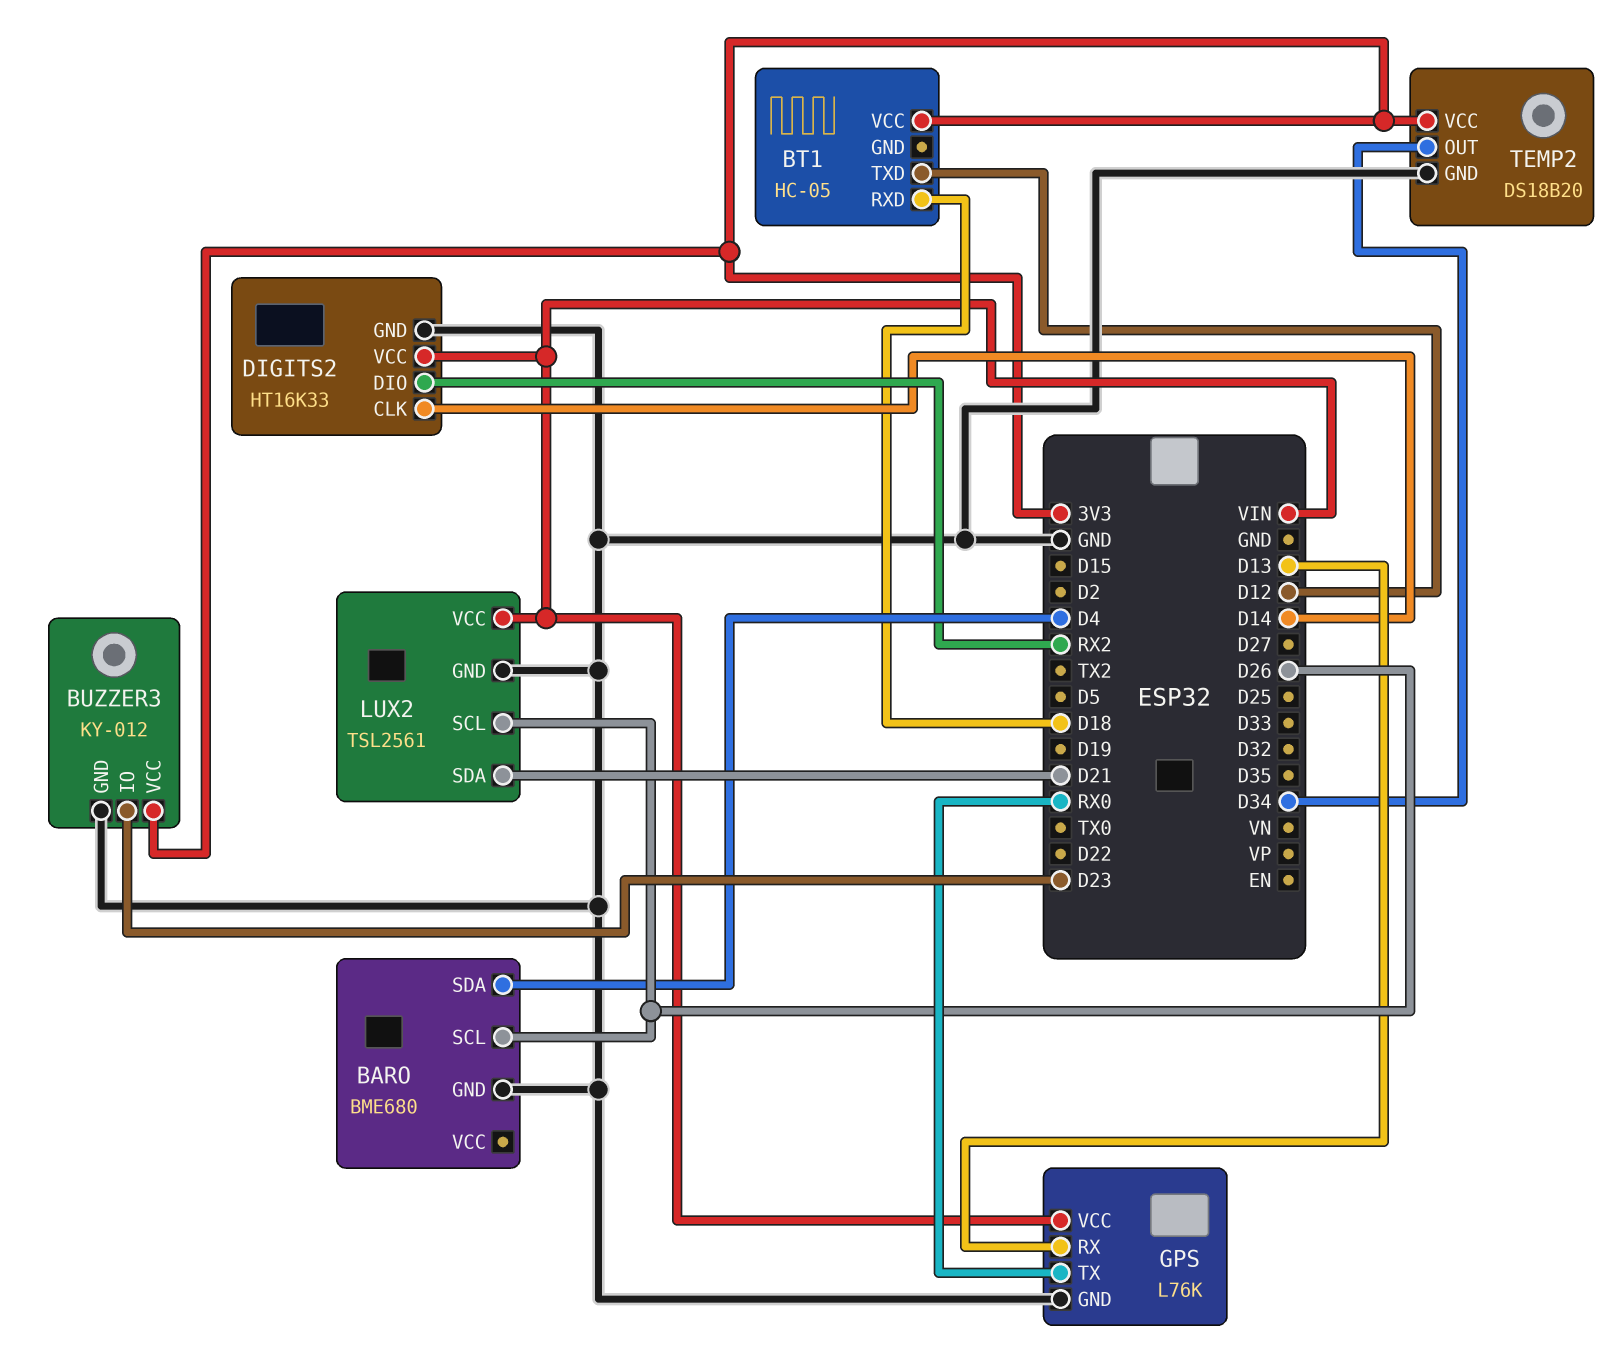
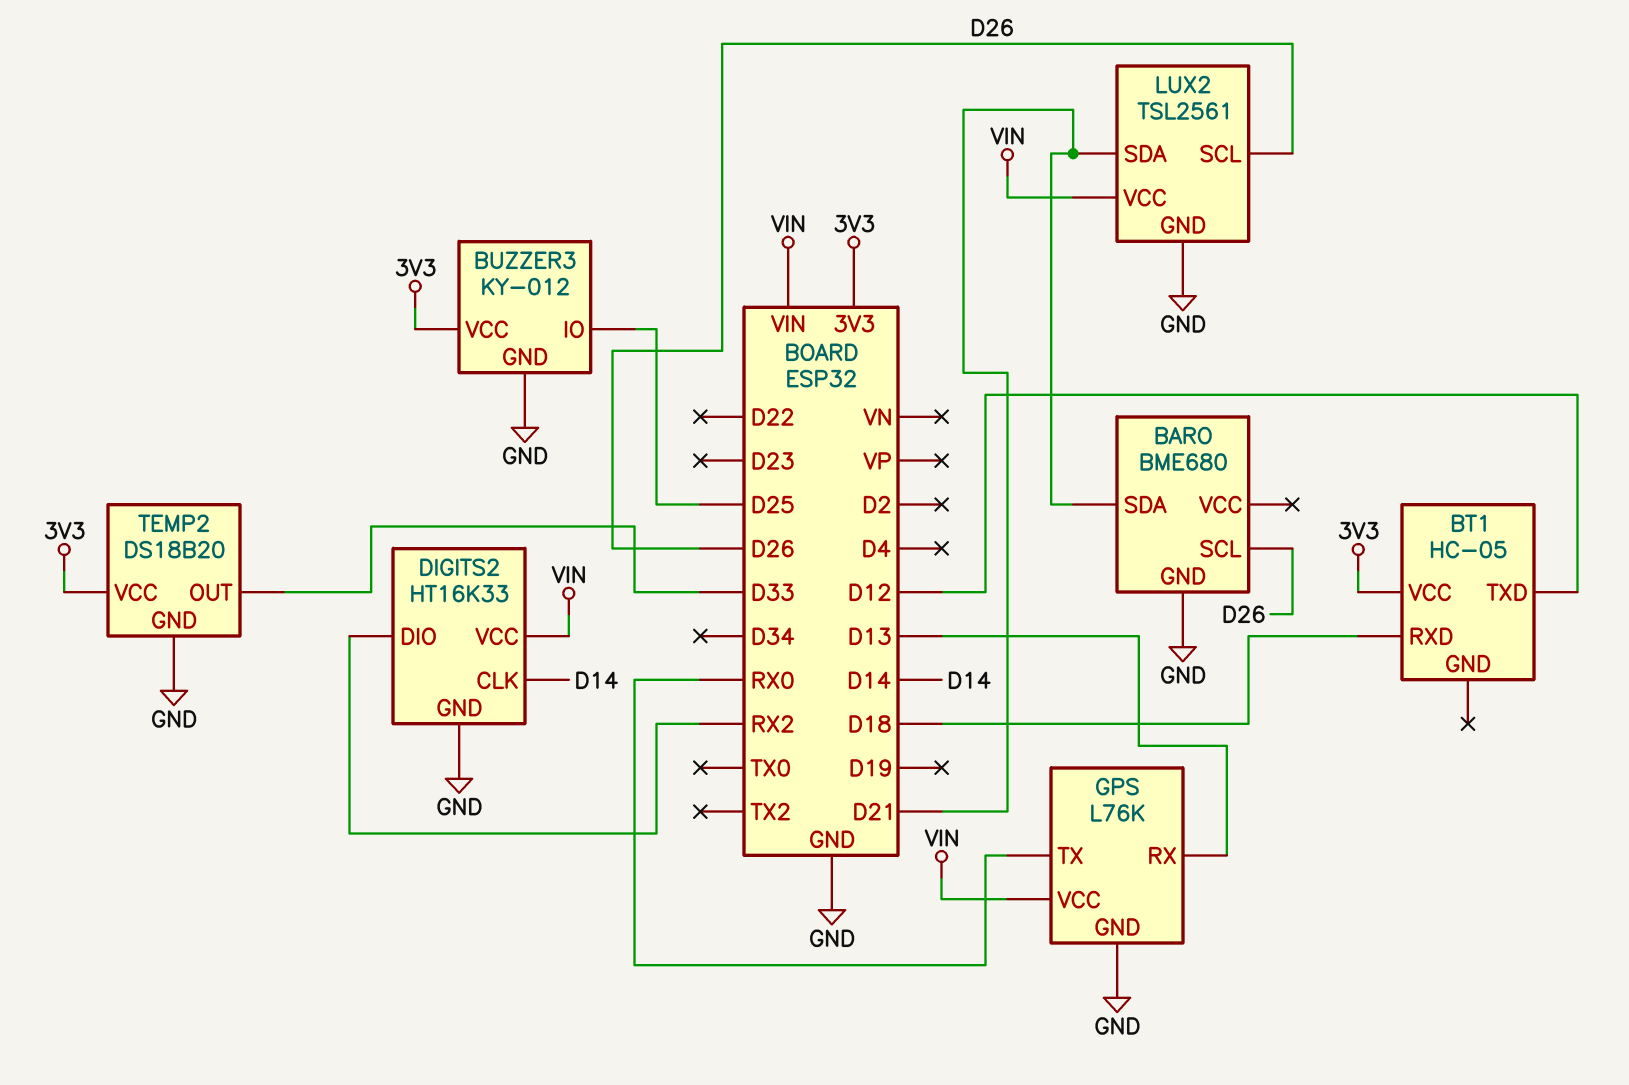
BARO pin SDA: D4 -> D21
BUZZER3 pin IO: D23 -> D25
TEMP2 pin OUT: D34 -> D33

